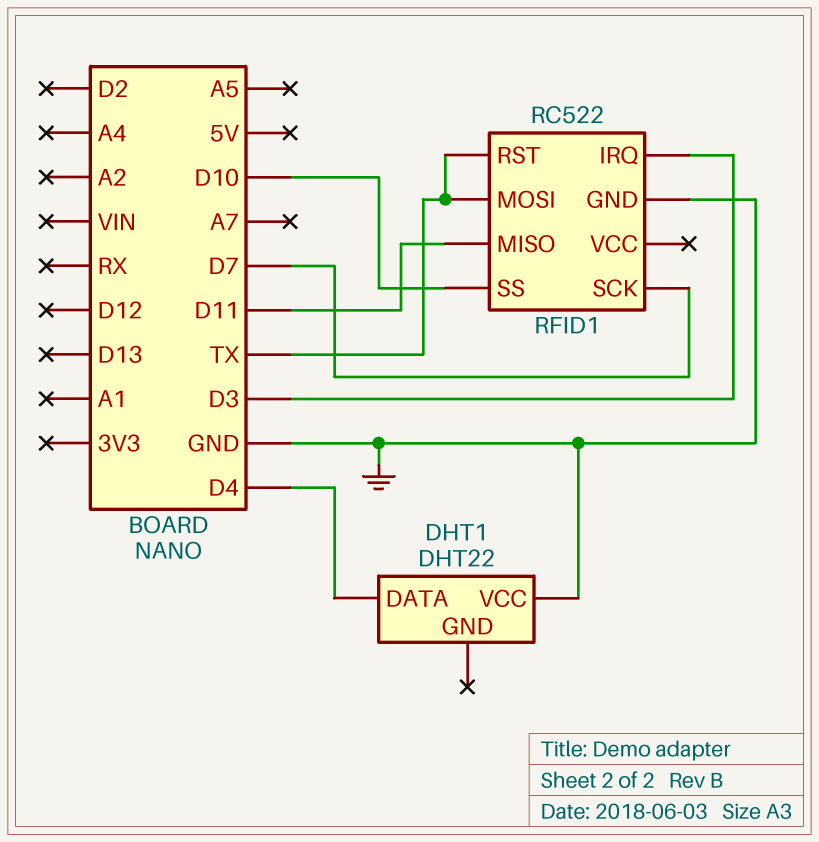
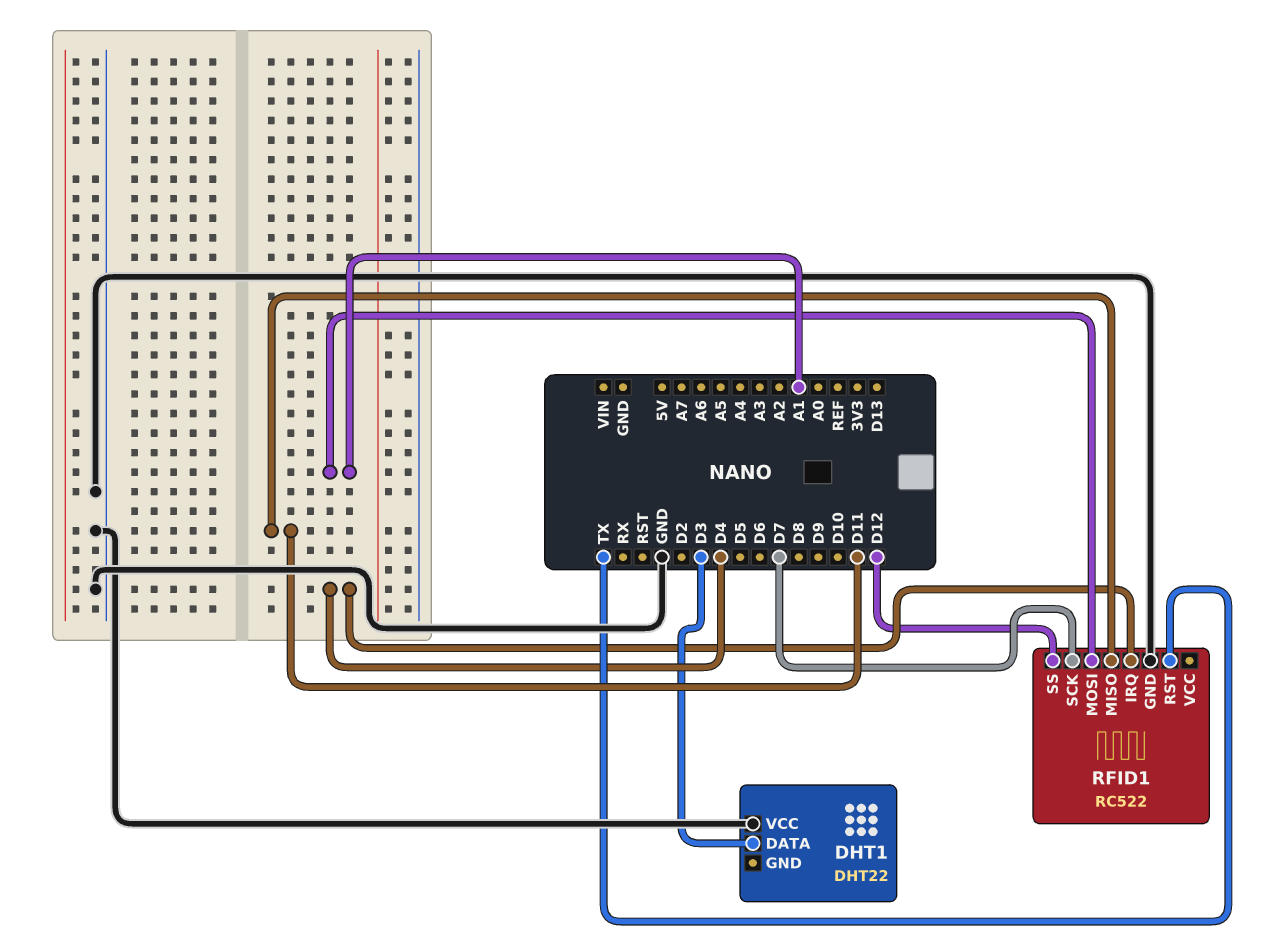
DHT1 pin DATA: D4 -> D3
RFID1 pin IRQ: D3 -> D4
RFID1 pin MOSI: TX -> A1
RFID1 pin SS: D10 -> D12

